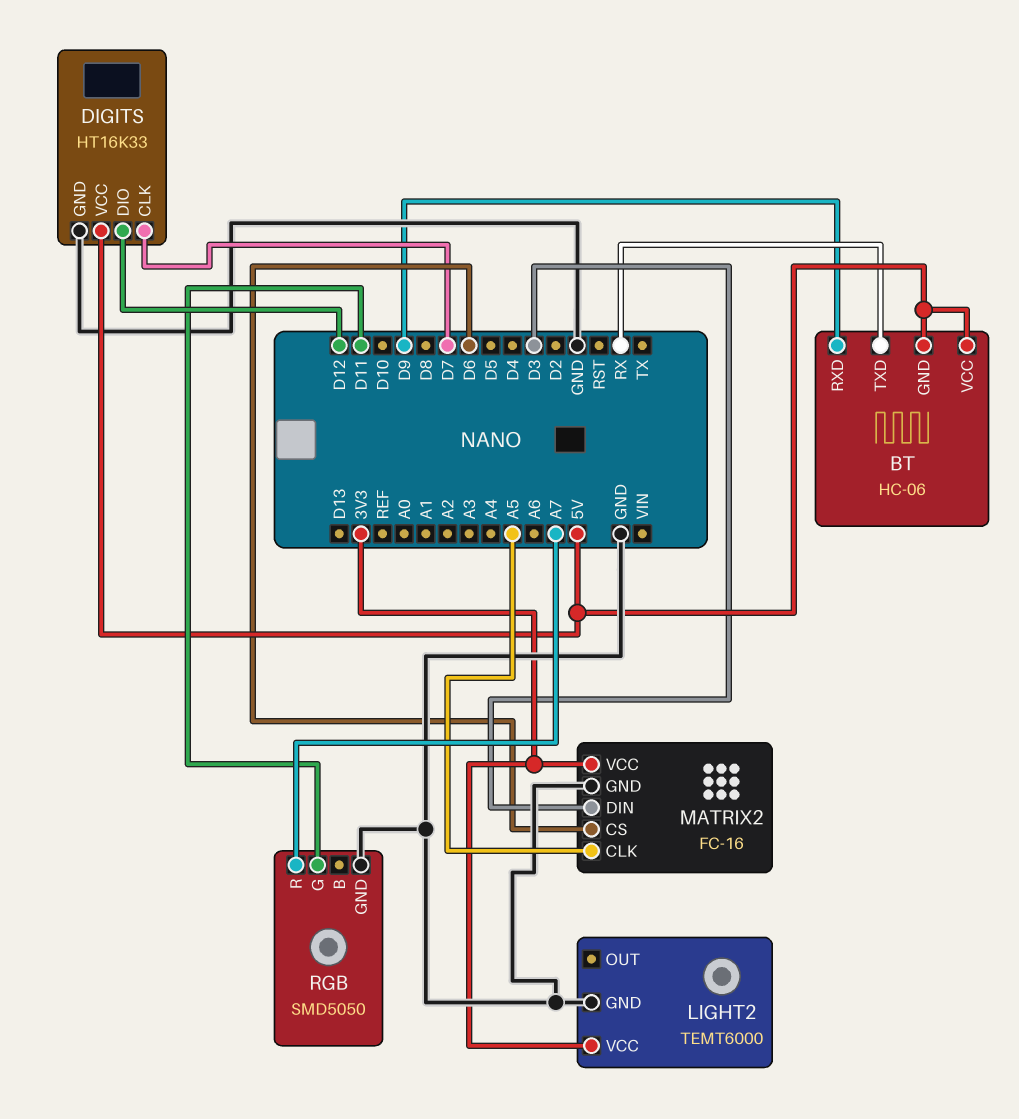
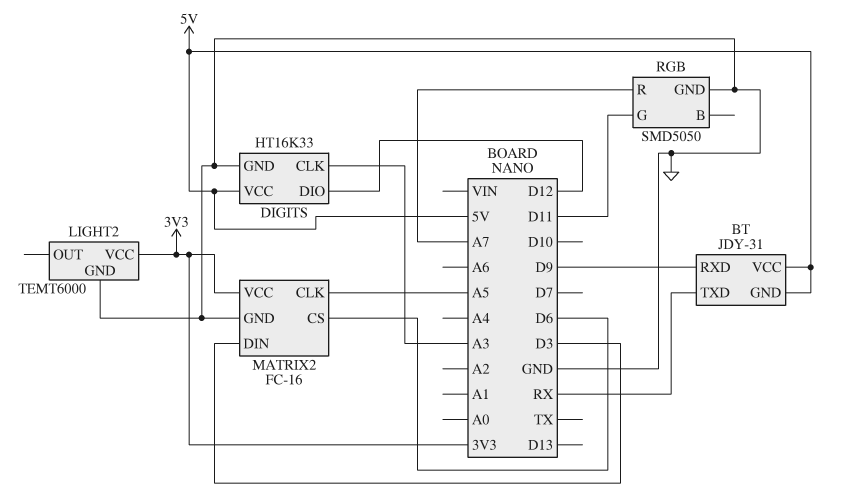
BT: HC-06 -> JDY-31
DIGITS pin CLK: D7 -> A3

